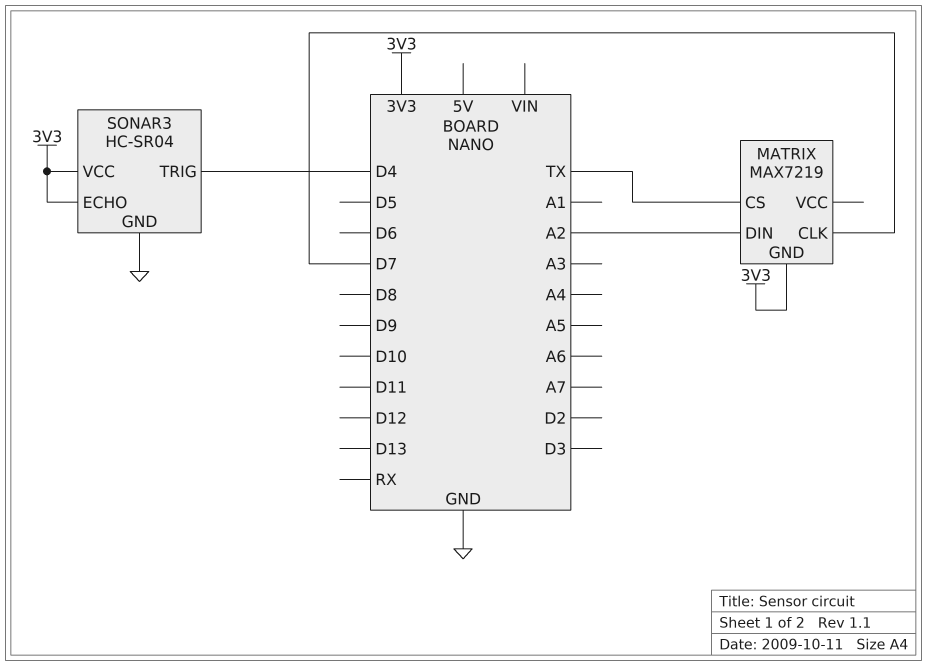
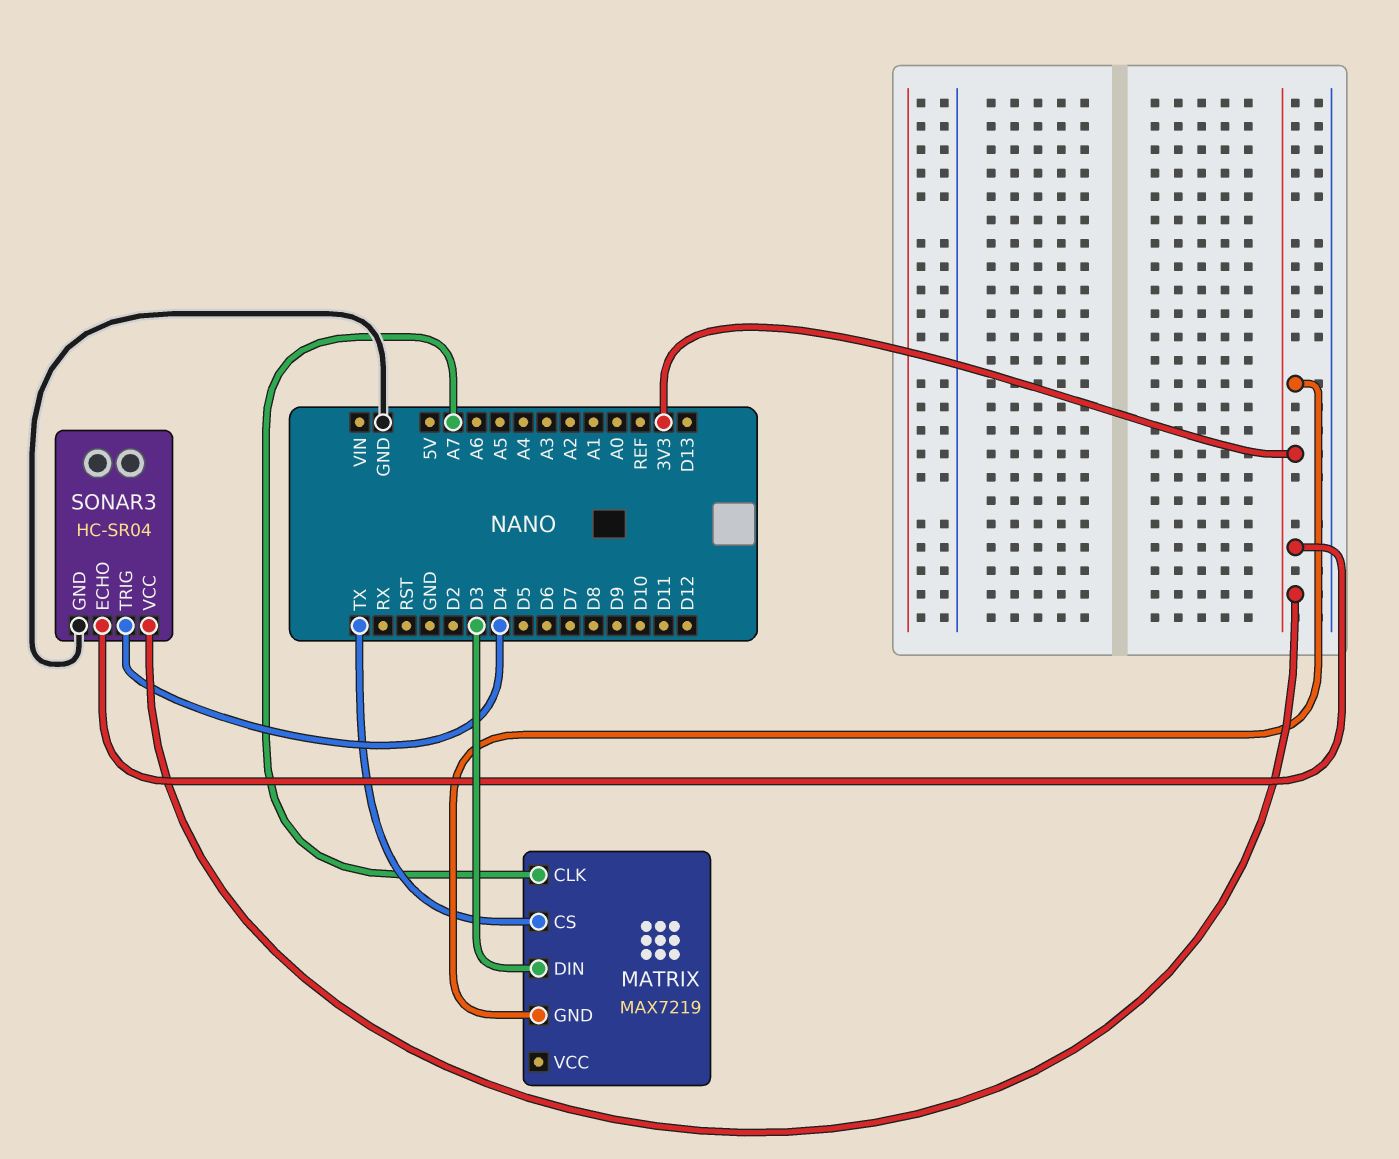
MATRIX pin CLK: D7 -> A7
MATRIX pin DIN: A2 -> D3

